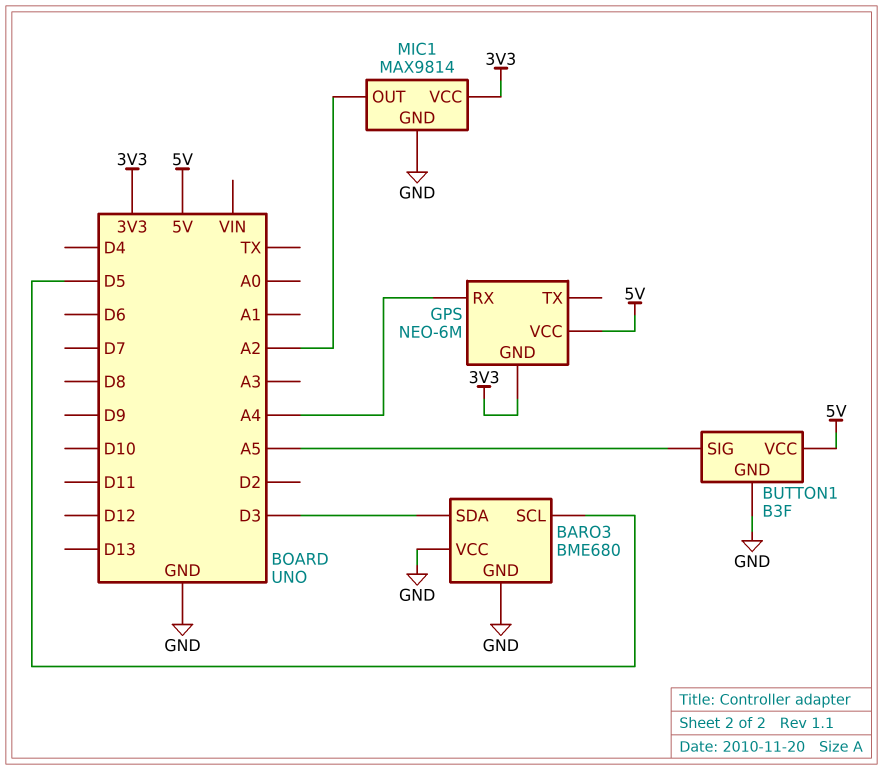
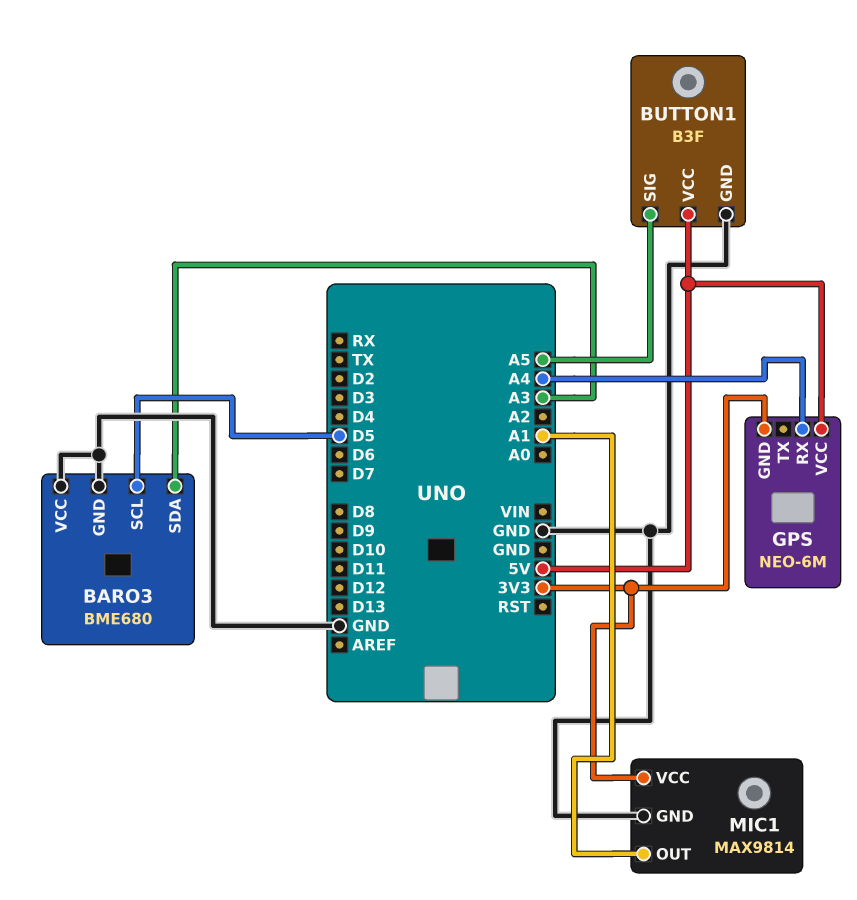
BARO3 pin SDA: D3 -> A3
MIC1 pin OUT: A2 -> A1

